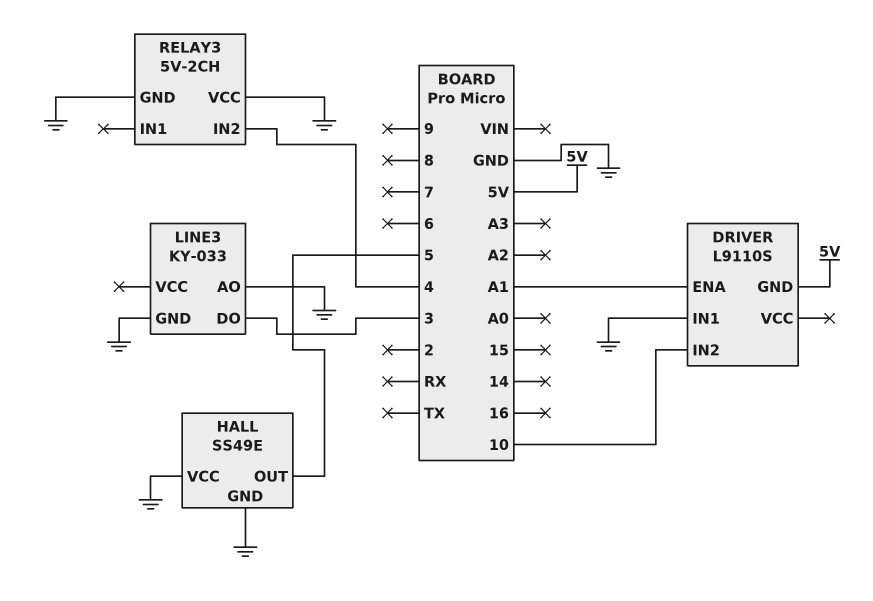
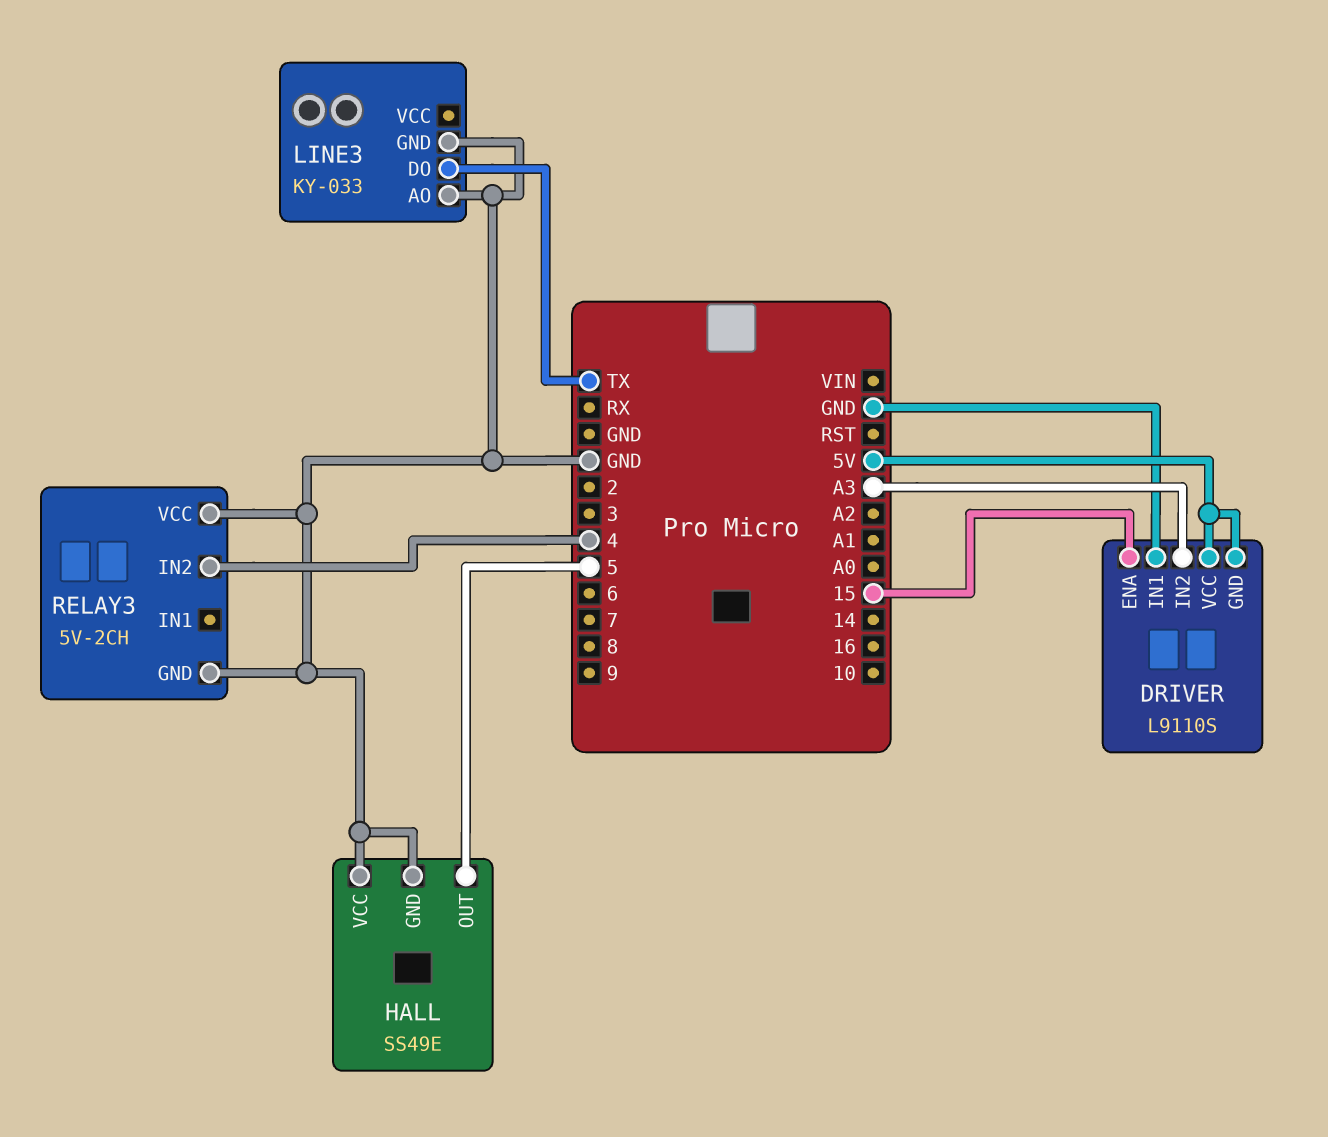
DRIVER pin ENA: A1 -> 15
DRIVER pin IN2: 10 -> A3
DRIVER pin VCC: none -> 5V
LINE3 pin DO: 3 -> TX

